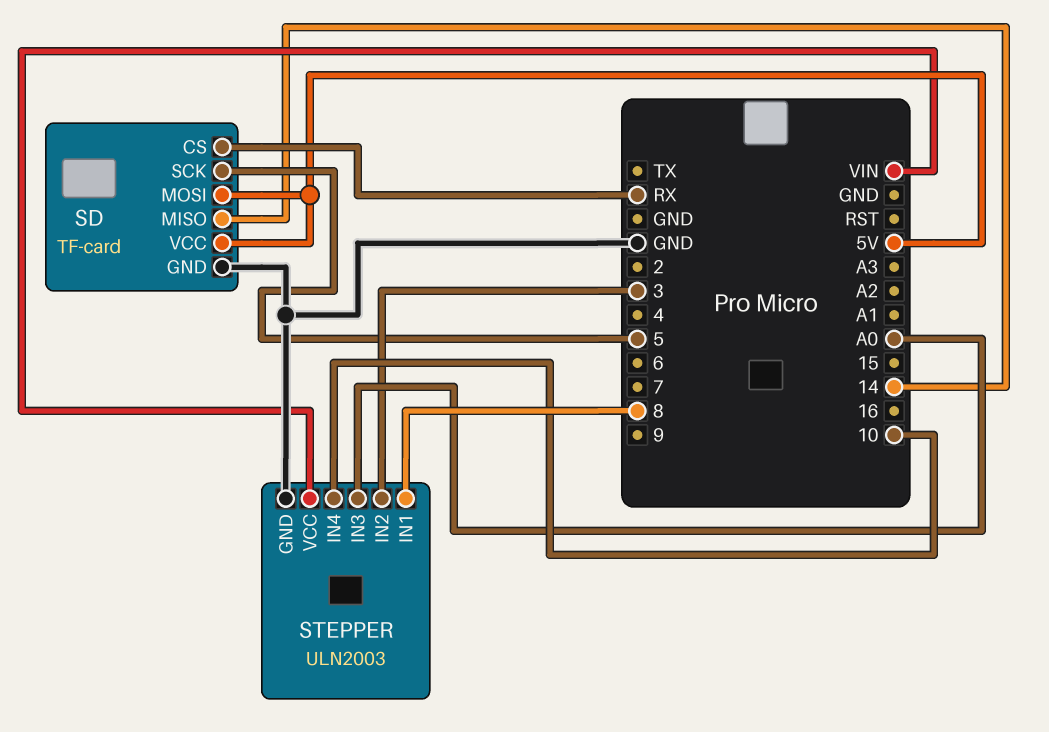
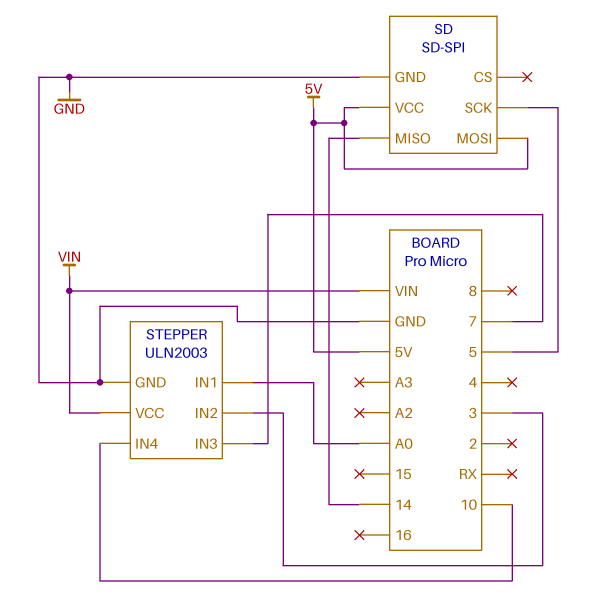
SD: TF-card -> SD-SPI
SD pin CS: RX -> none
STEPPER pin IN1: 8 -> A0
STEPPER pin IN3: A0 -> 7

